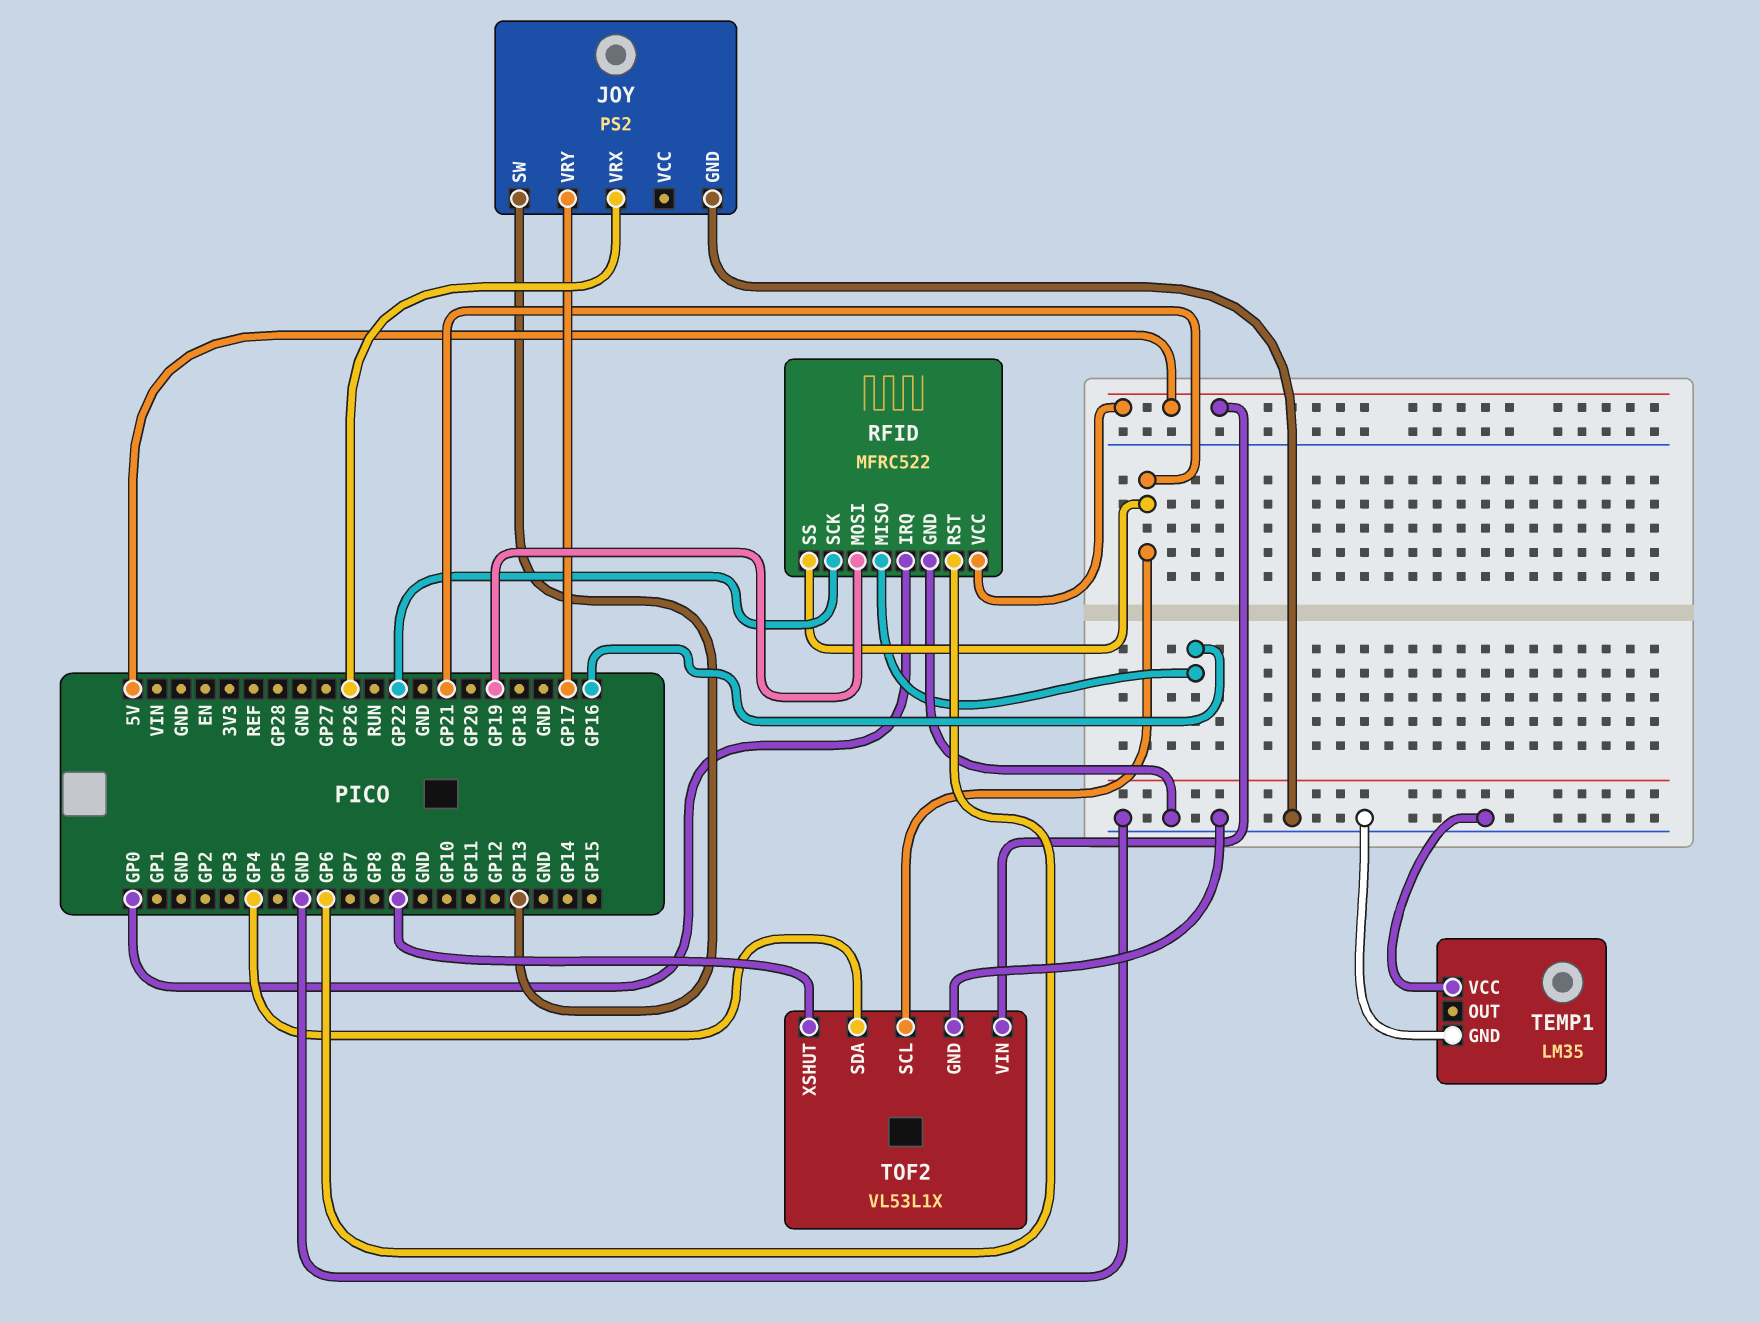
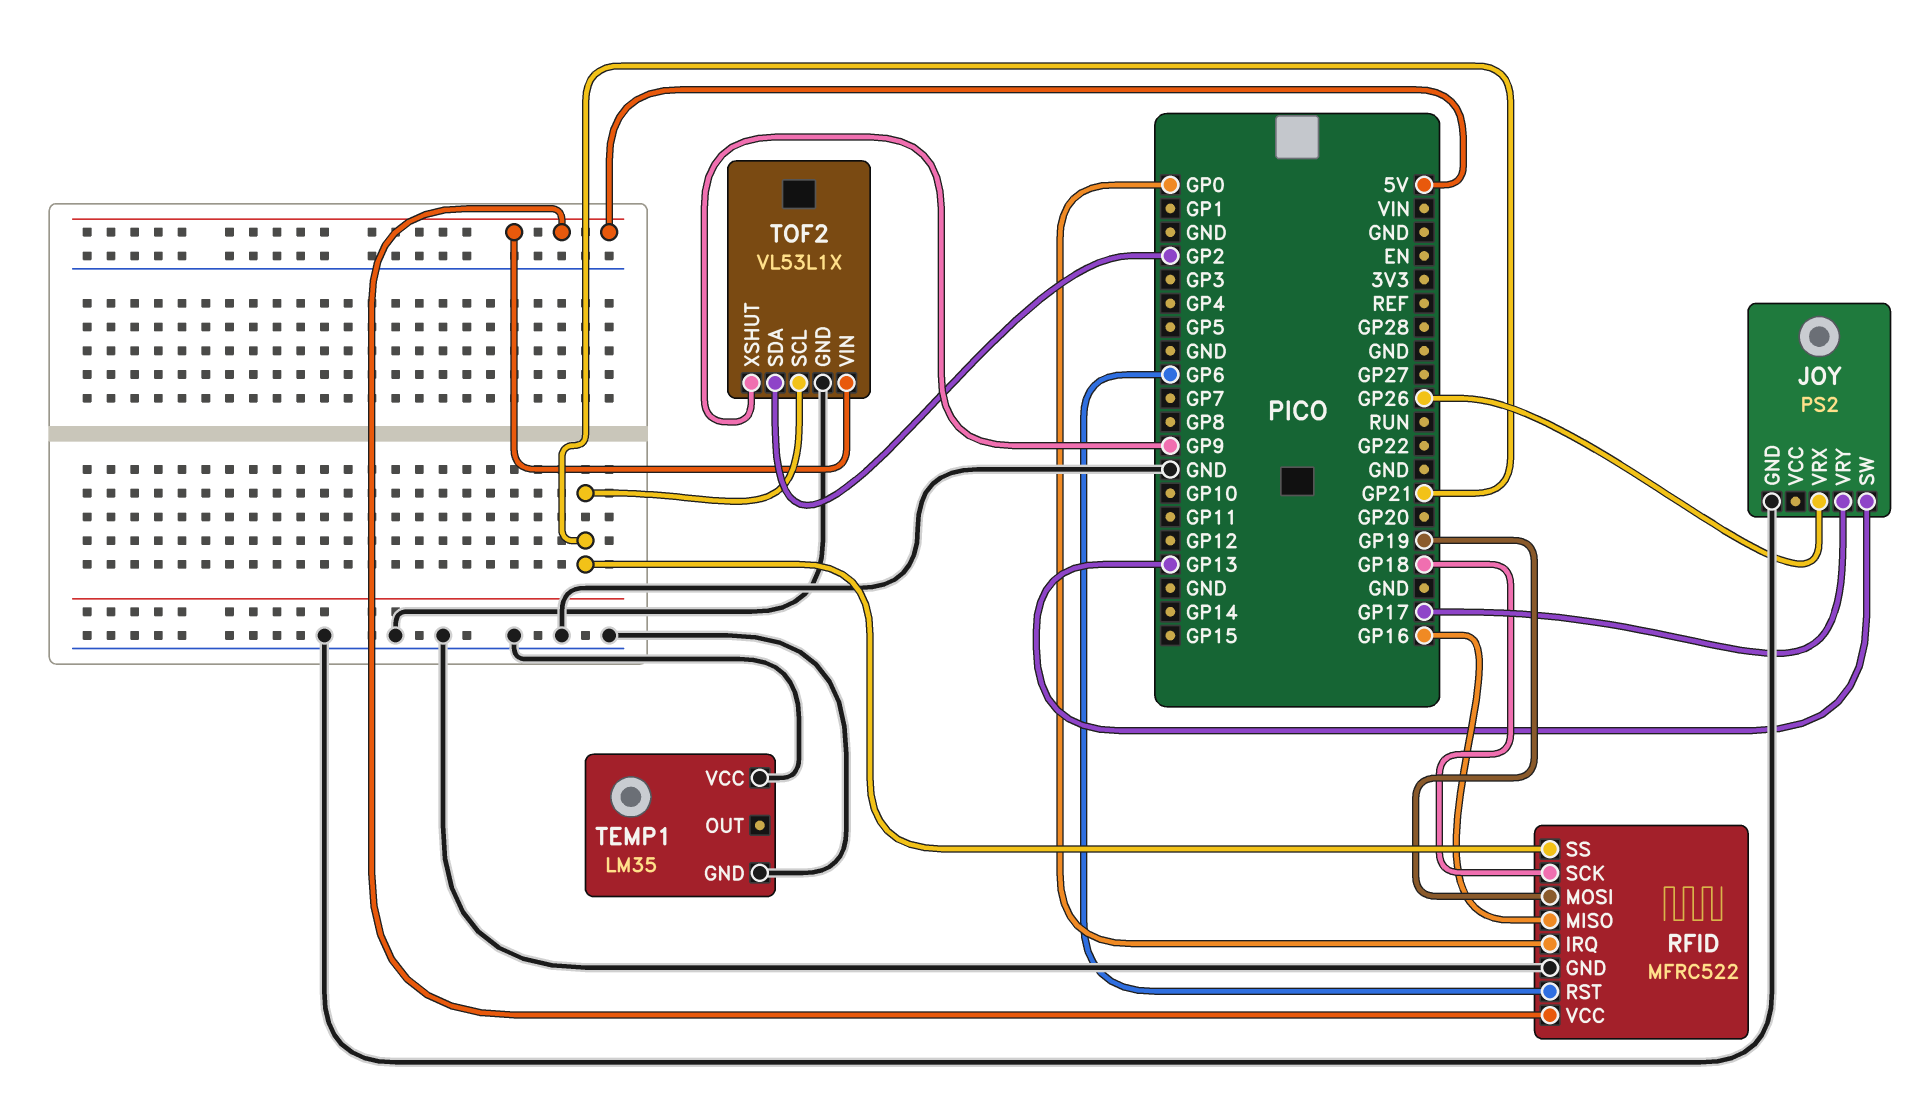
RFID pin SCK: GP22 -> GP18
TOF2 pin SDA: GP4 -> GP2

